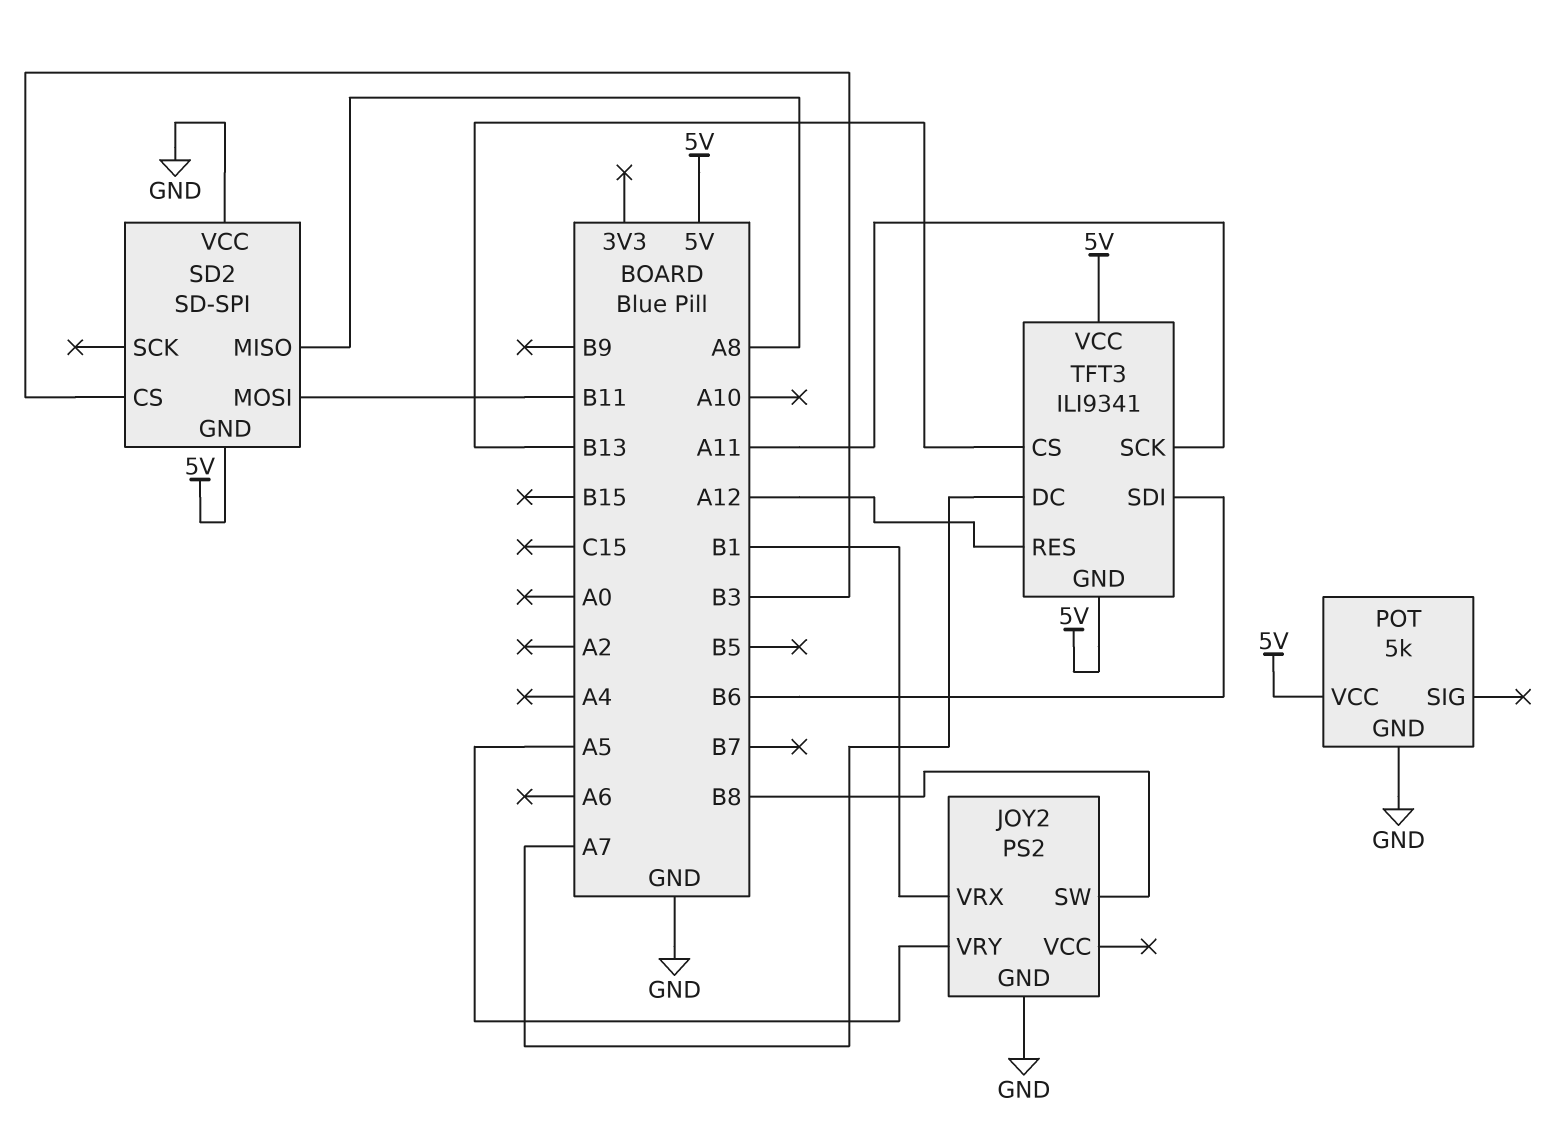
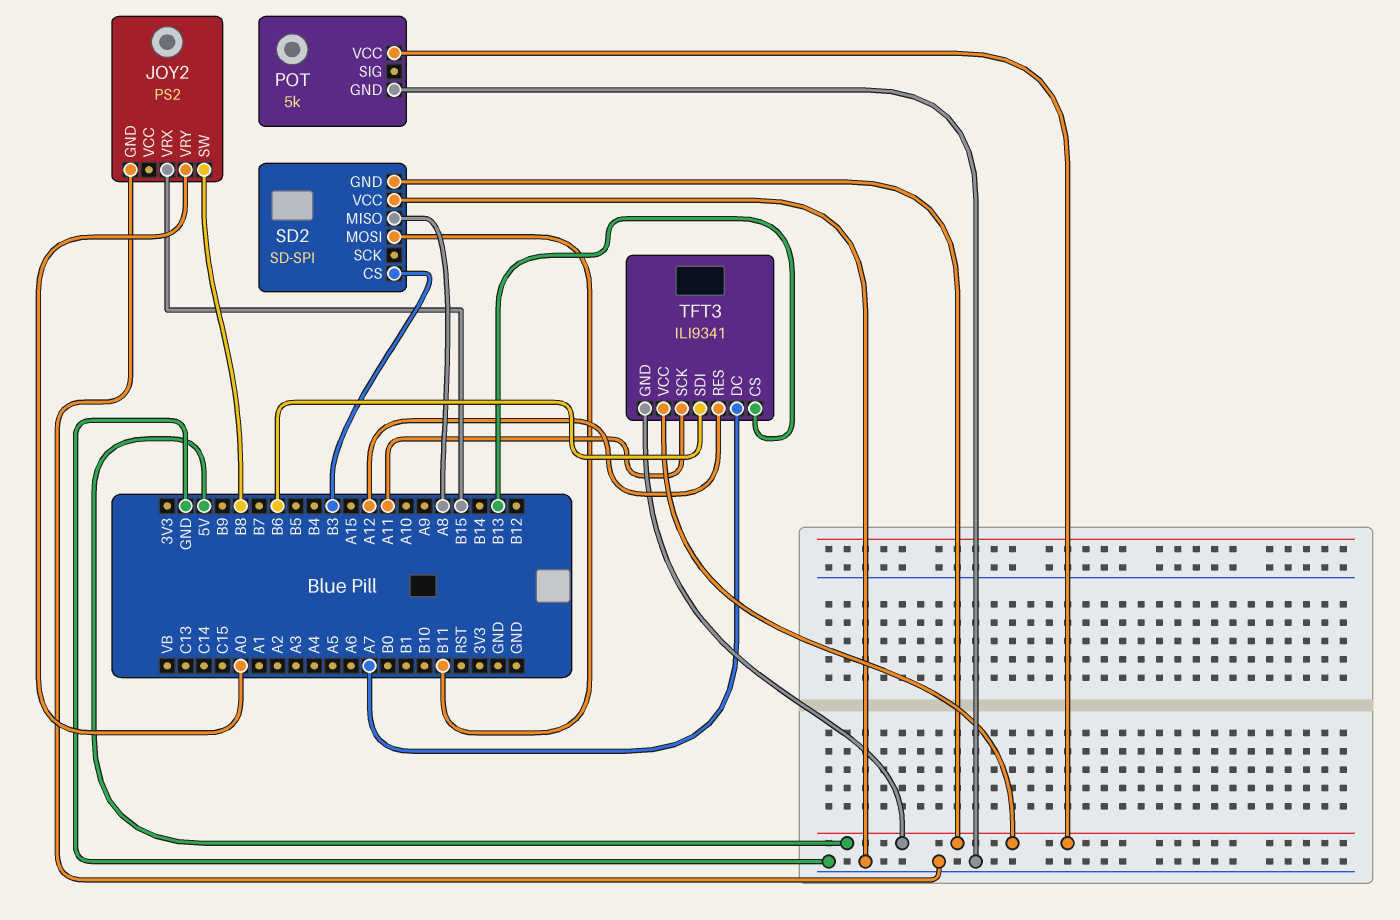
JOY2 pin VRX: B1 -> B15
JOY2 pin VRY: A5 -> A0

